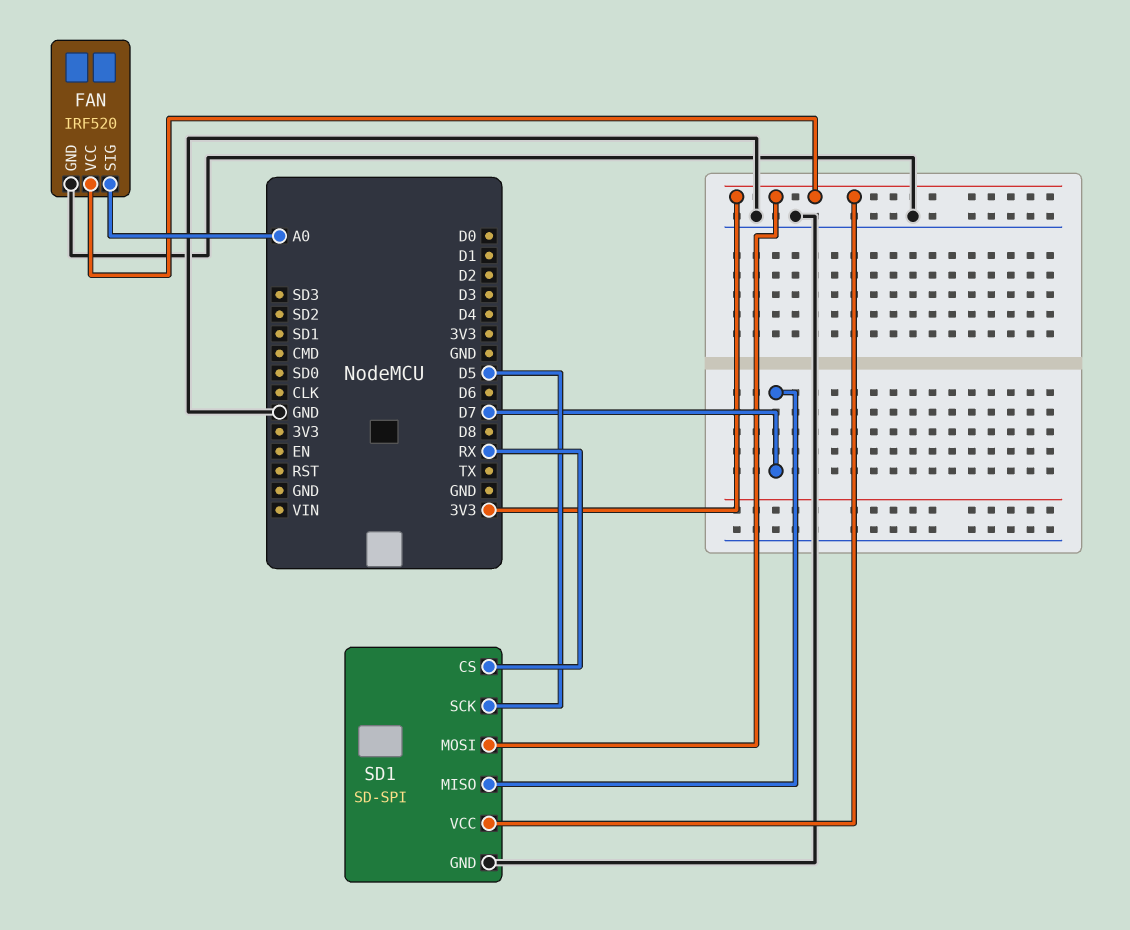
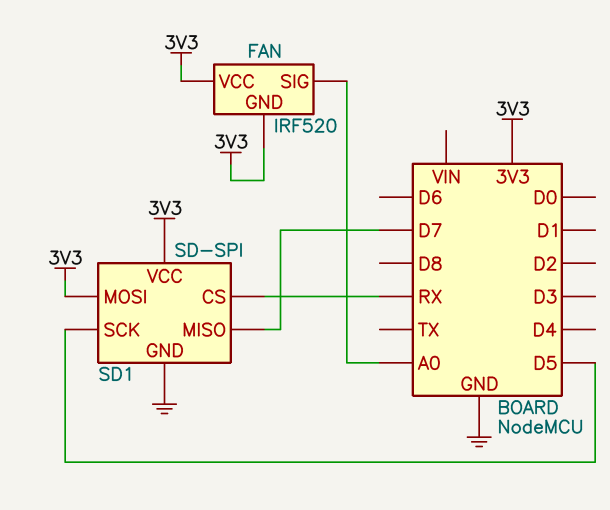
FAN pin GND: GND -> 3V3

